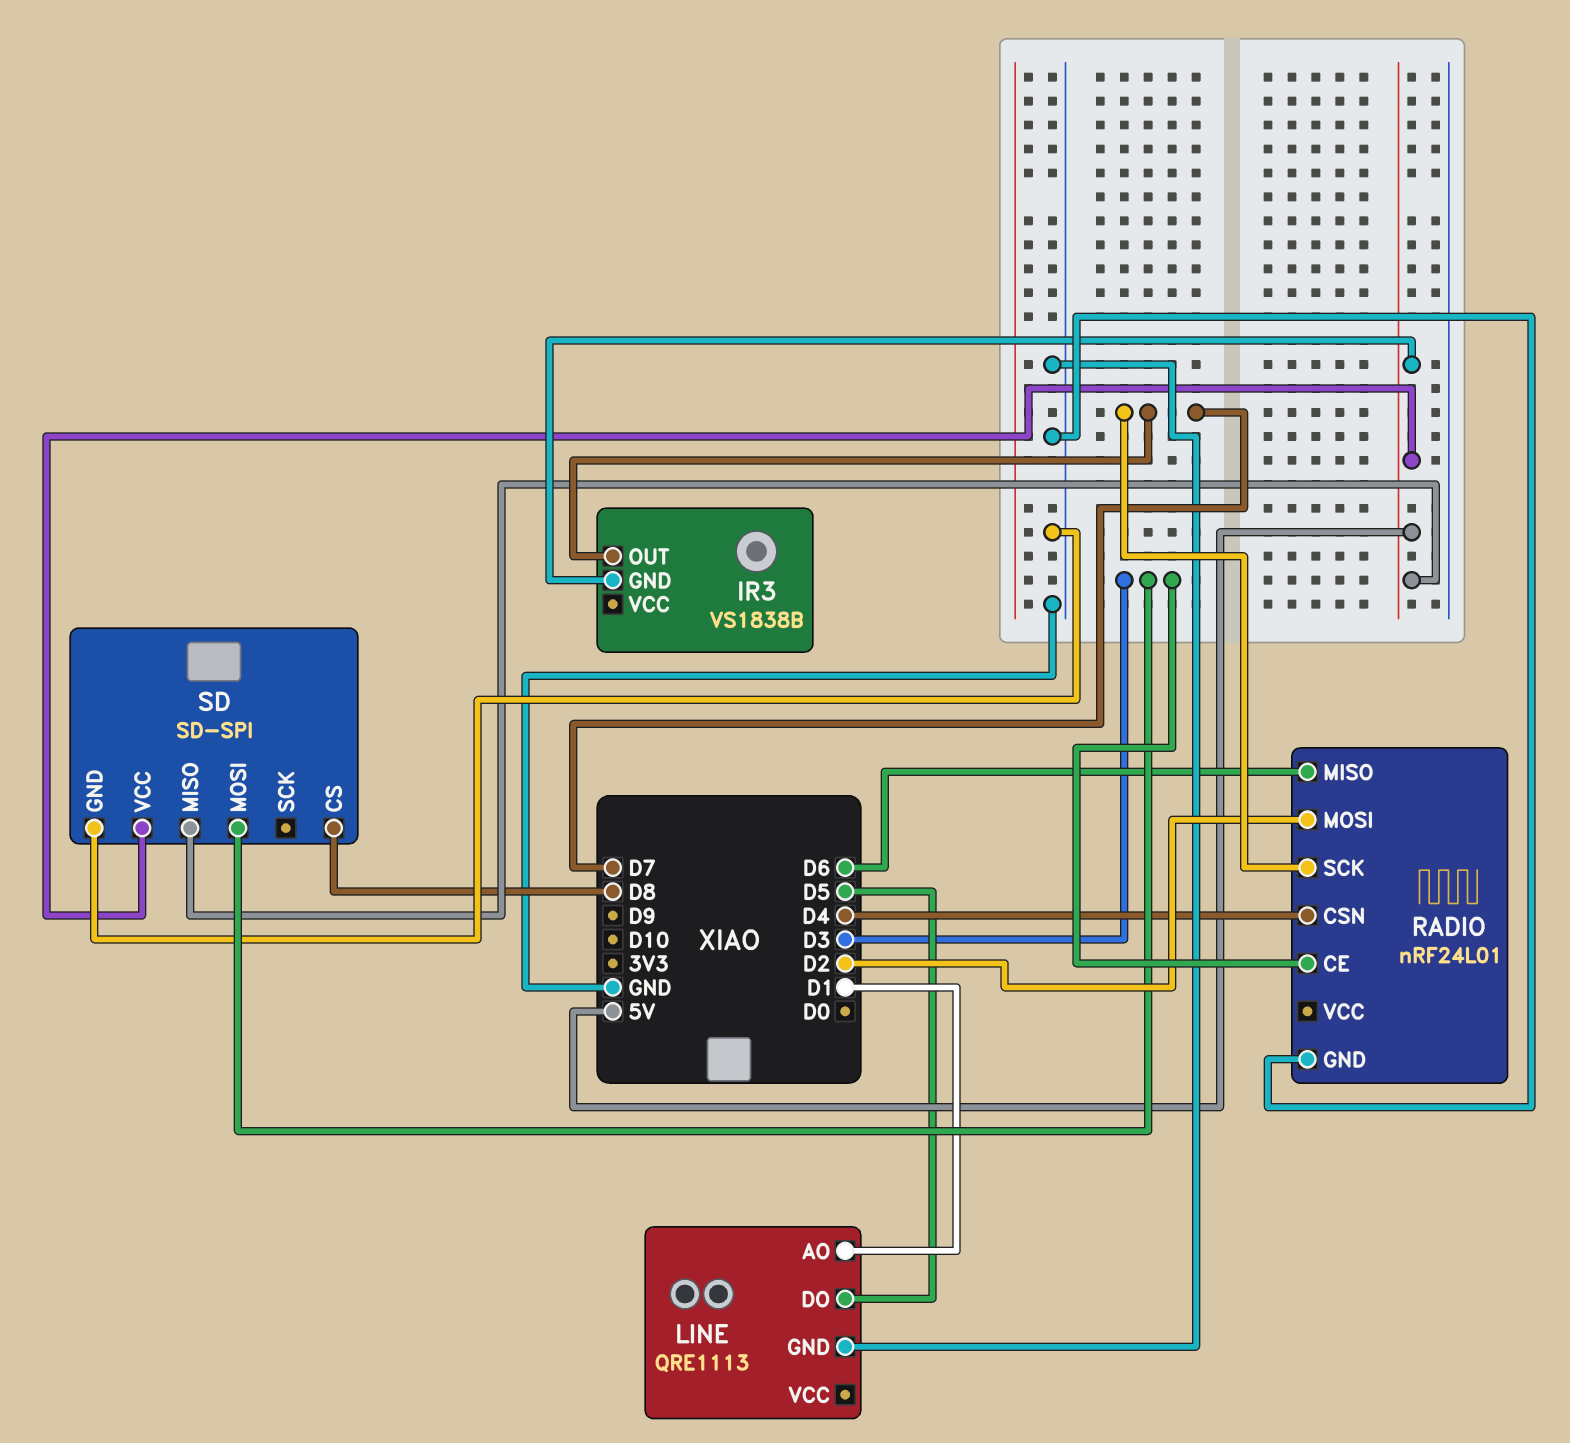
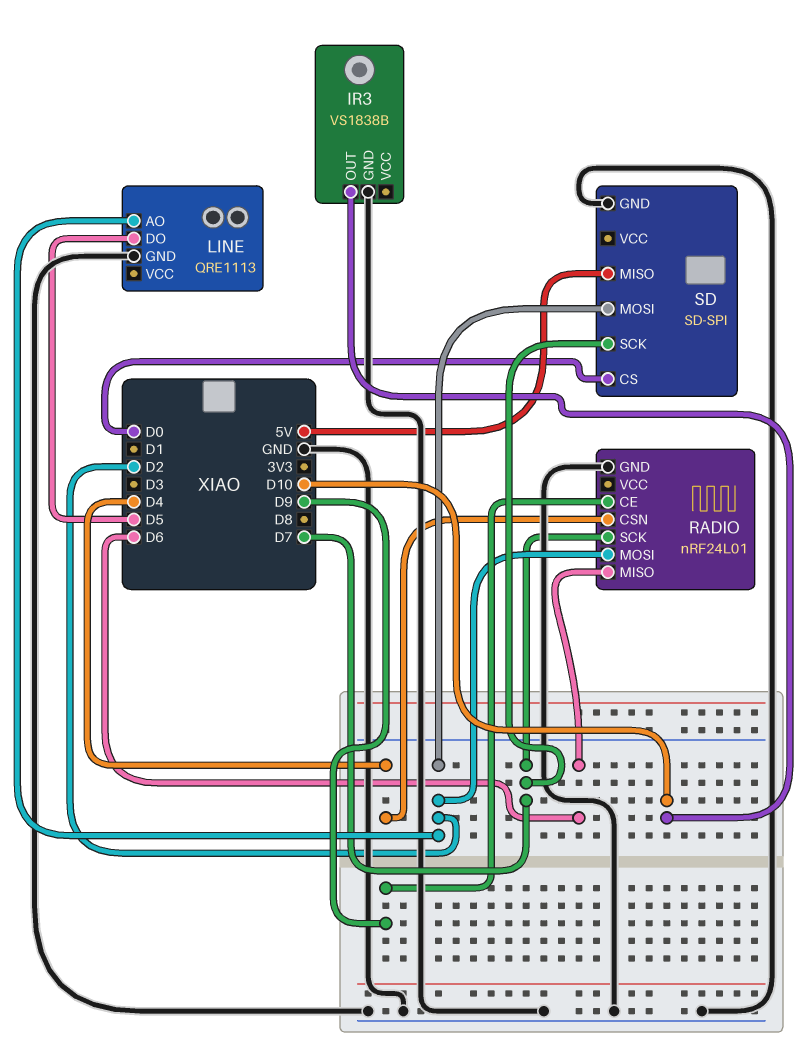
IR3 pin GND: 5V -> GND
IR3 pin OUT: D7 -> D10
LINE pin AO: D1 -> D2
RADIO pin CE: D3 -> D9
SD pin CS: D8 -> D0
SD pin MOSI: D3 -> D2
SD pin SCK: none -> D7
SD pin VCC: 5V -> none

